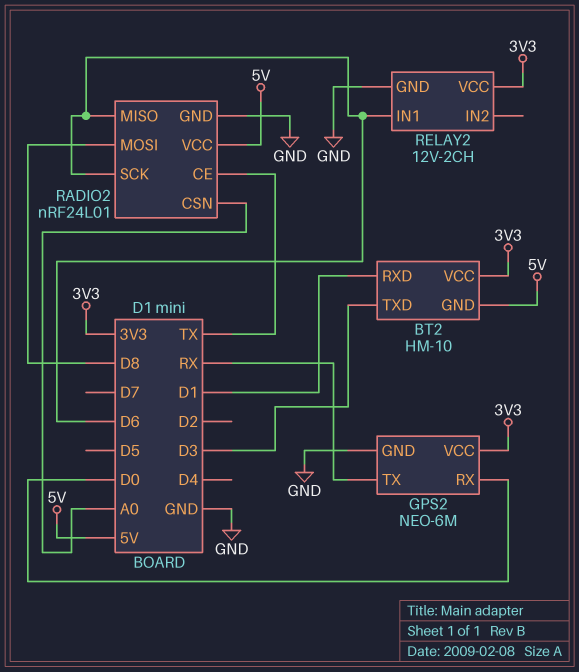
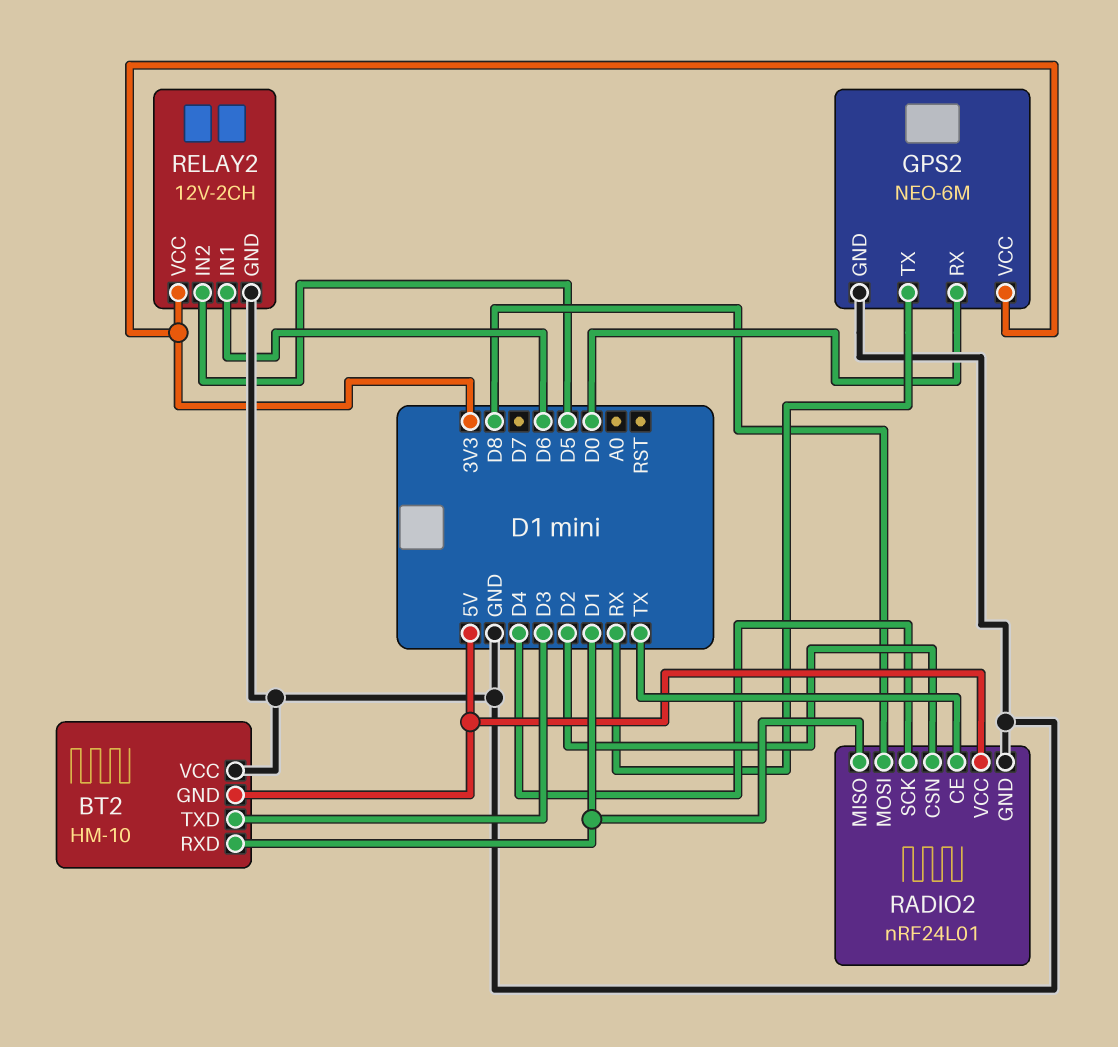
BT2 pin VCC: 3V3 -> GND
RADIO2 pin CSN: A0 -> D2
RADIO2 pin MISO: D6 -> D1
RADIO2 pin SCK: D6 -> D4
RELAY2 pin IN2: none -> D5

